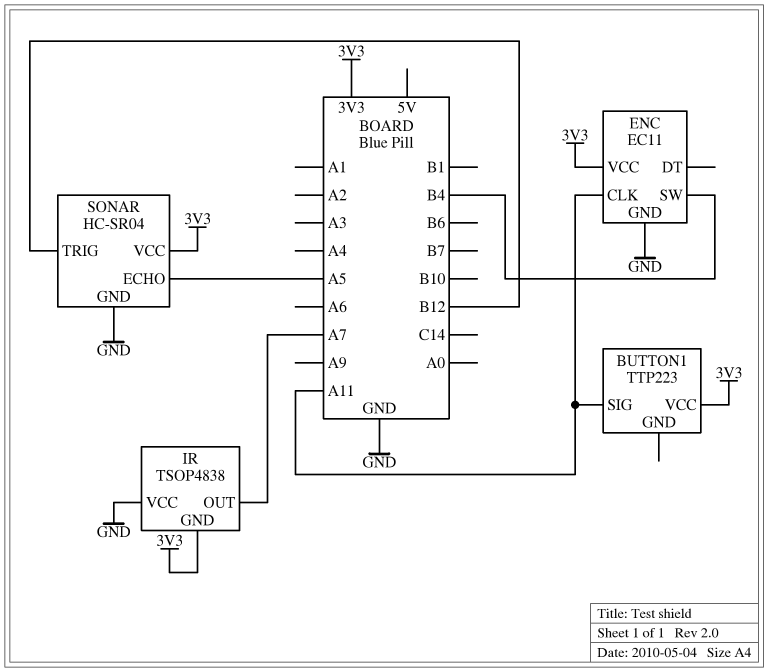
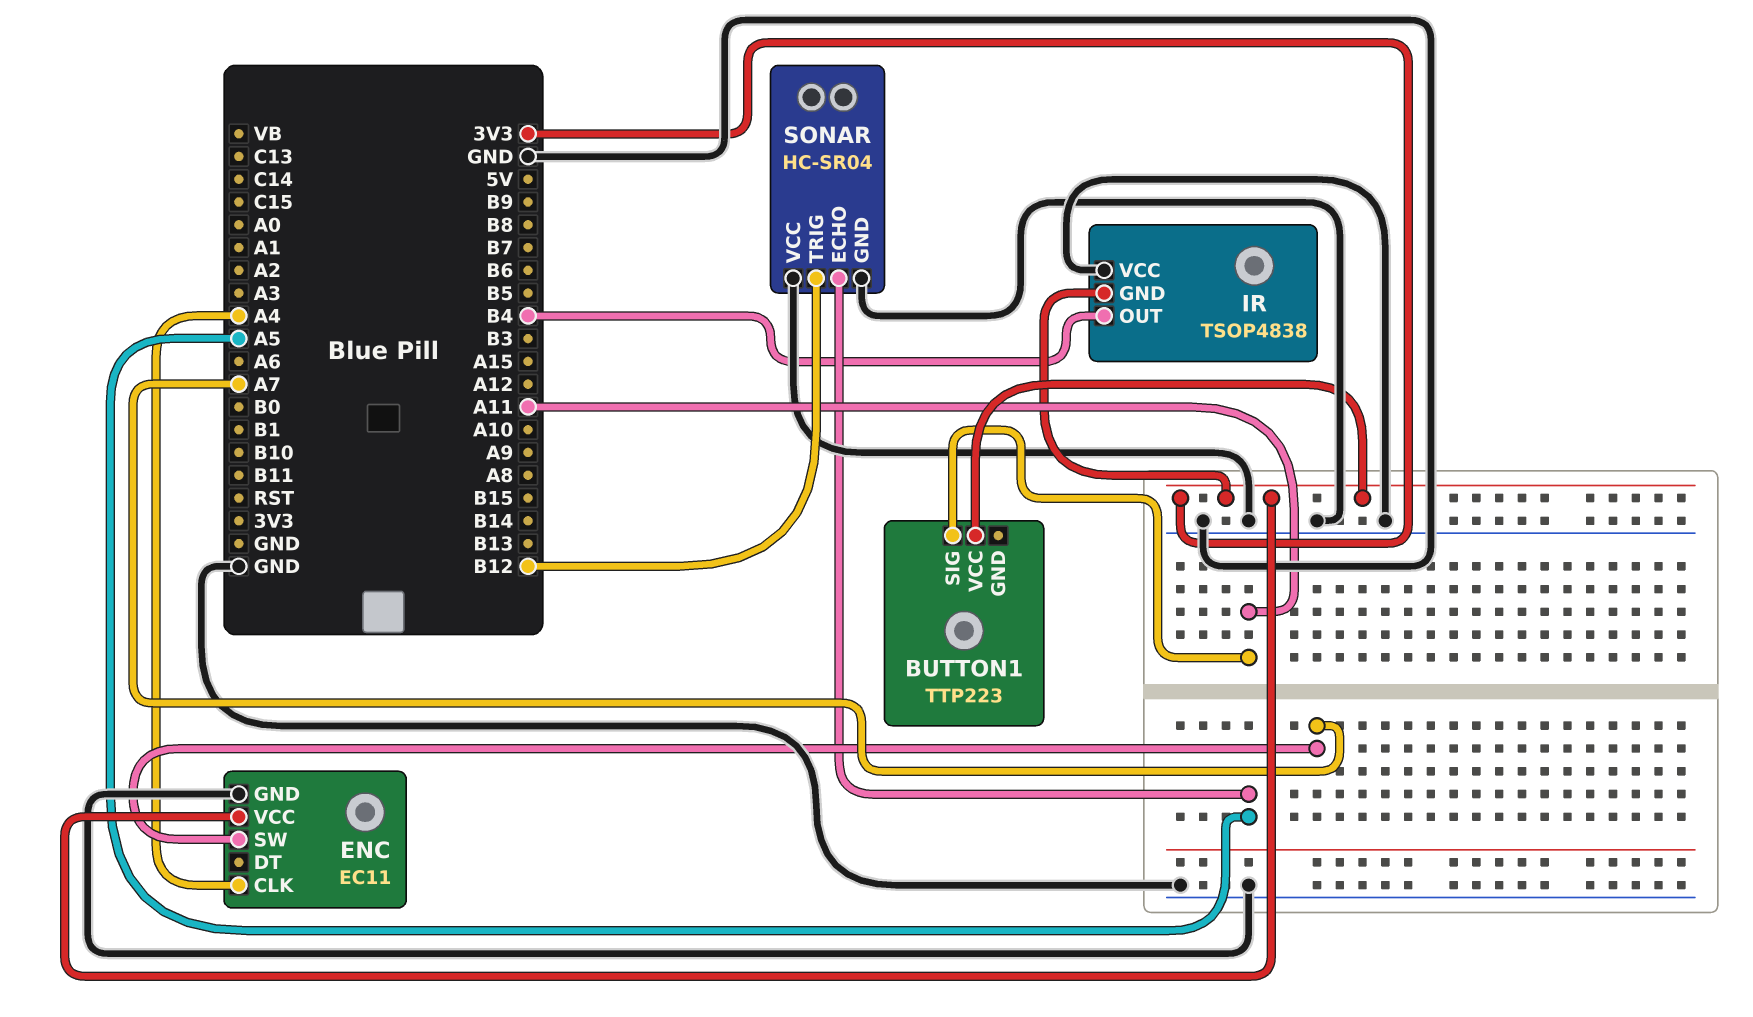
ENC pin CLK: A11 -> A4
ENC pin SW: B4 -> A7
IR pin OUT: A7 -> B4
SONAR pin VCC: 3V3 -> GND

